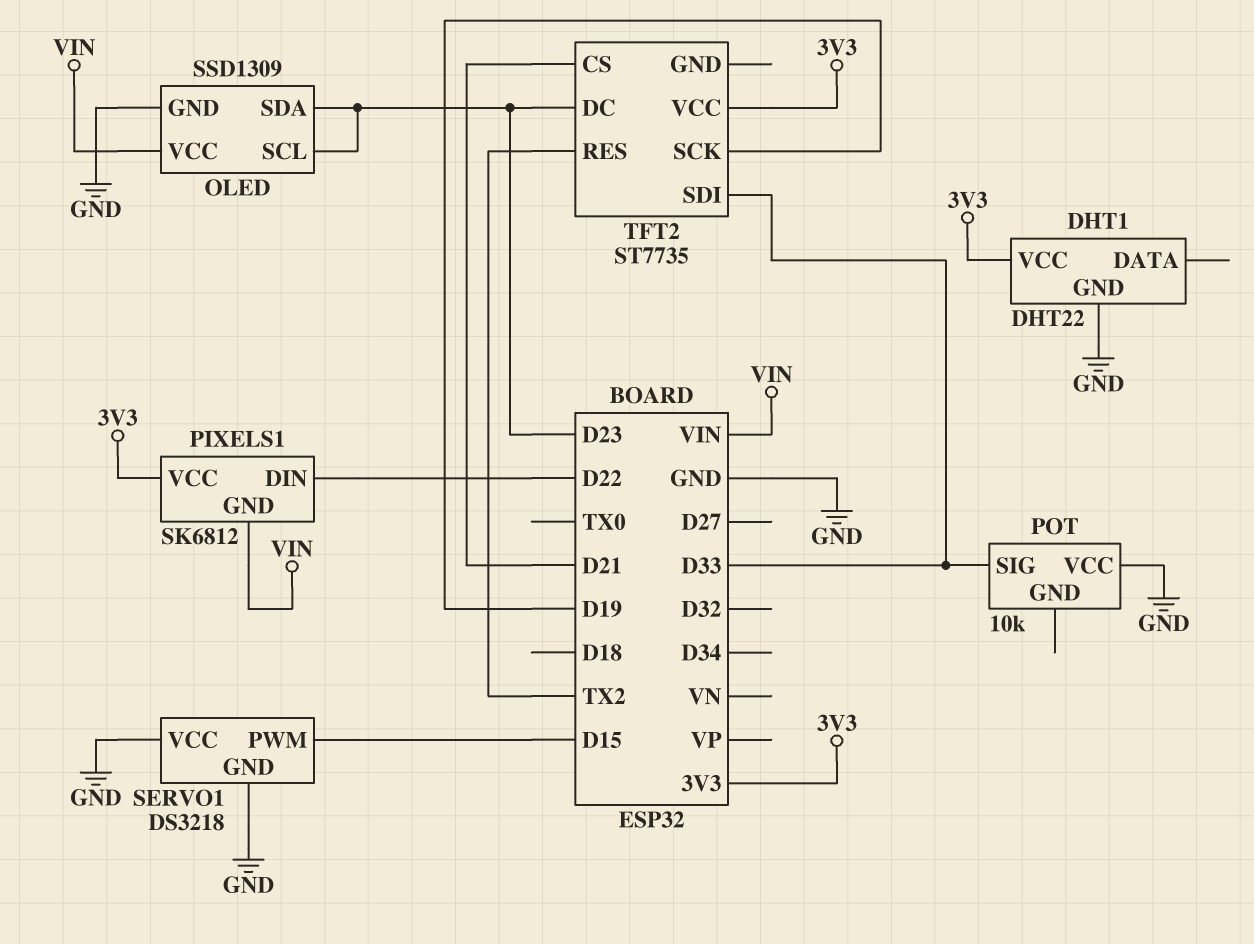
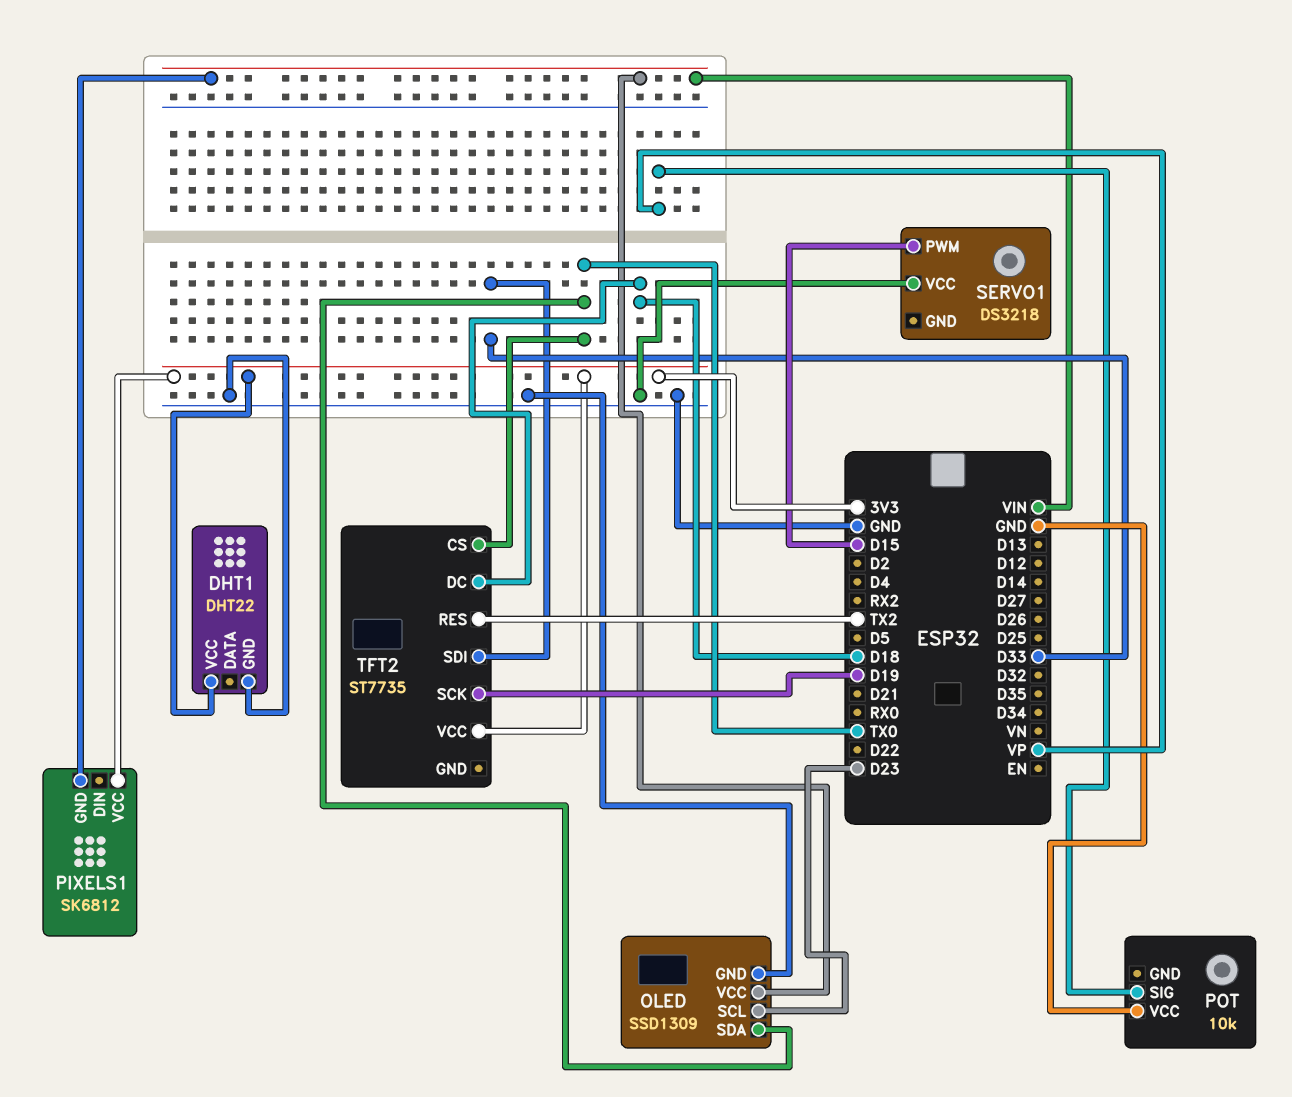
OLED pin SDA: D23 -> TX0
PIXELS1 pin DIN: D22 -> none
POT pin SIG: D33 -> VP
SERVO1 pin GND: GND -> none
TFT2 pin CS: D21 -> TX0
TFT2 pin DC: D23 -> D18

